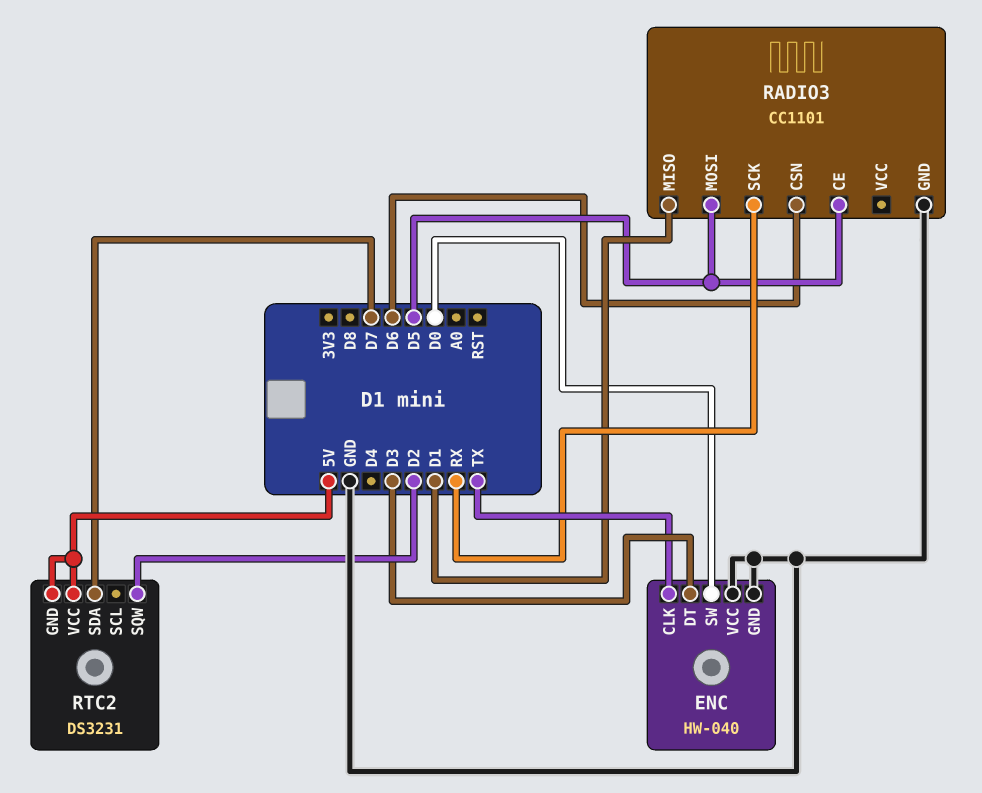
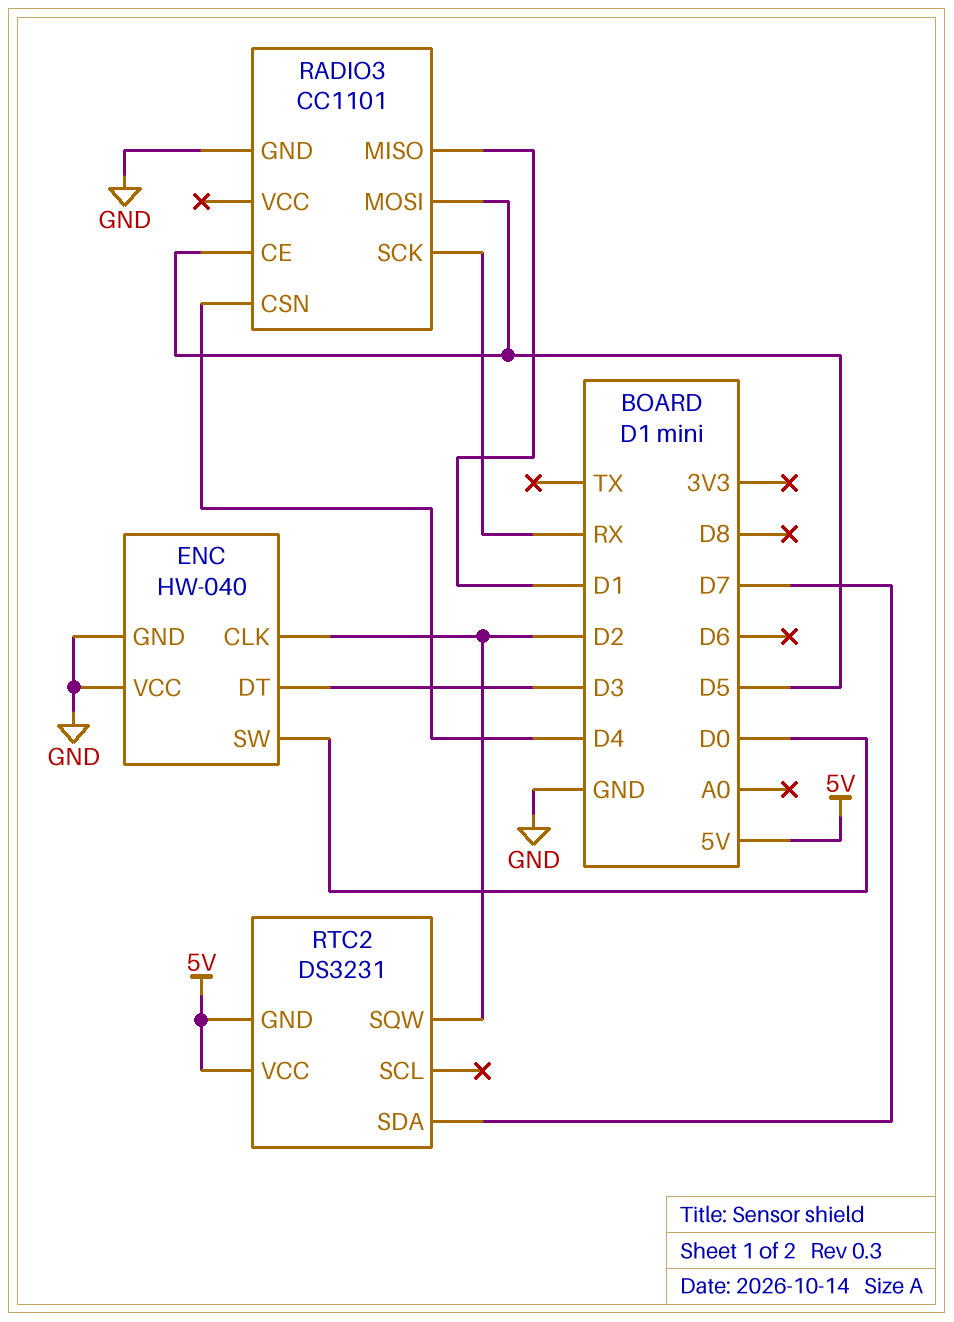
ENC pin CLK: TX -> D2
RADIO3 pin CSN: D6 -> D4

